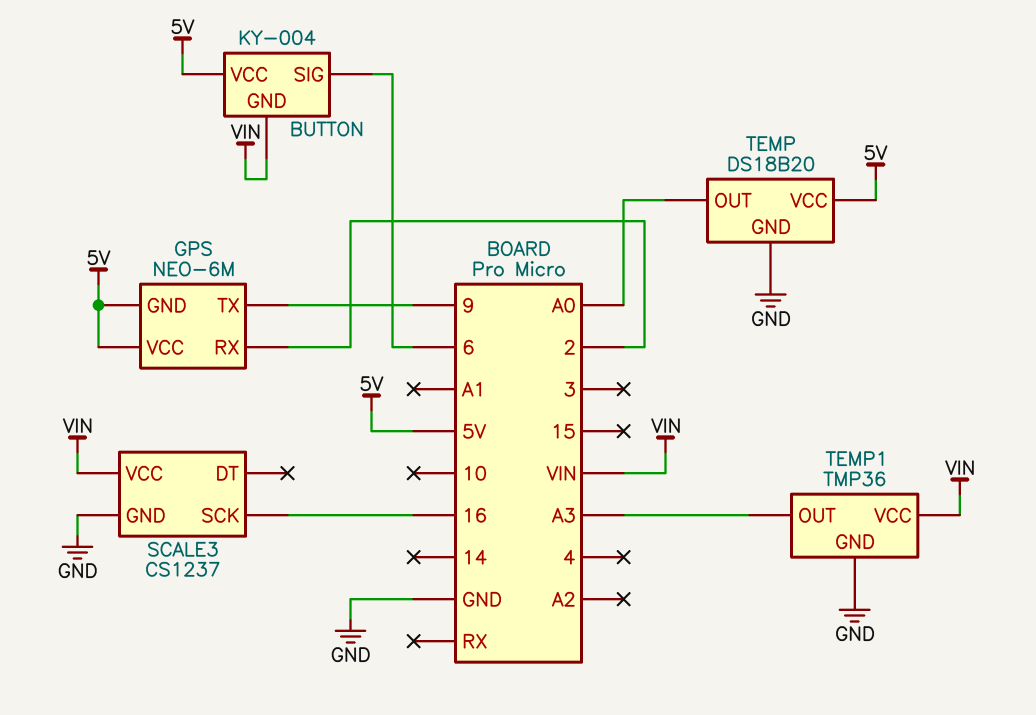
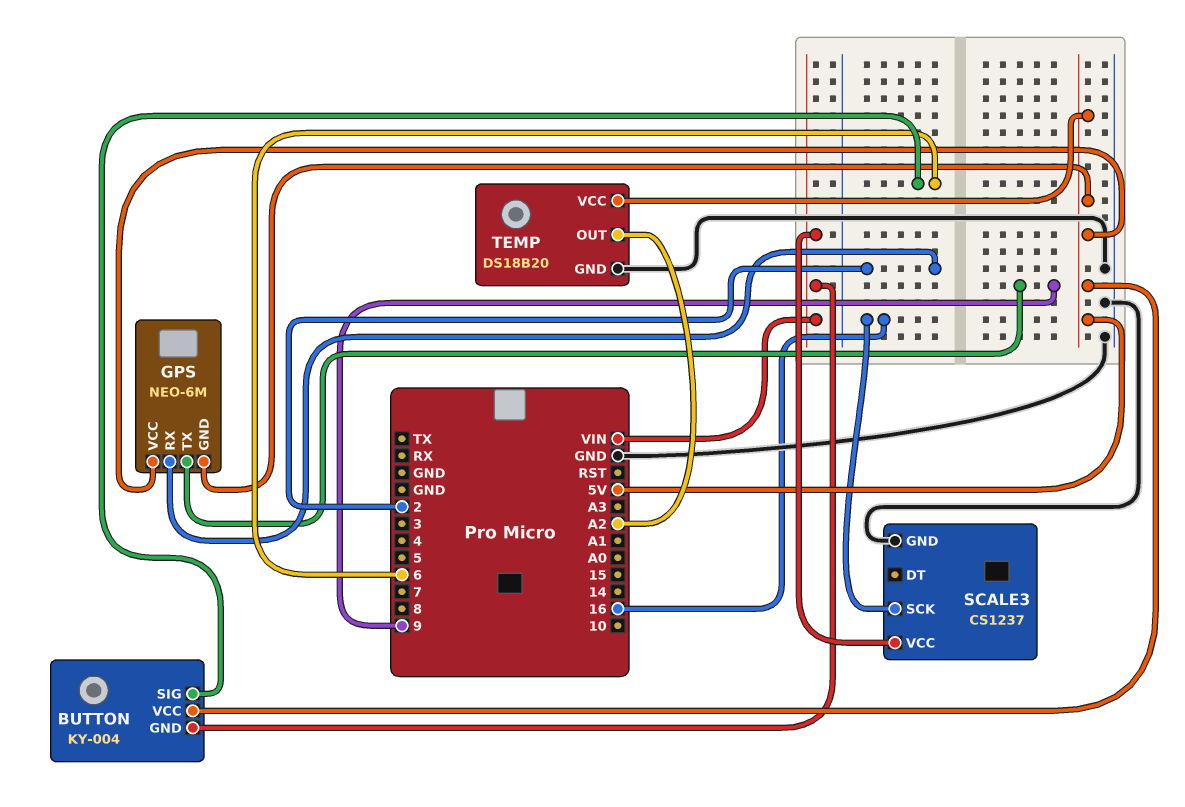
TEMP pin OUT: A0 -> A2
TEMP1: TMP36 -> none
TEMP1 pin GND: GND -> none
TEMP1 pin OUT: A3 -> none
TEMP1 pin VCC: VIN -> none

